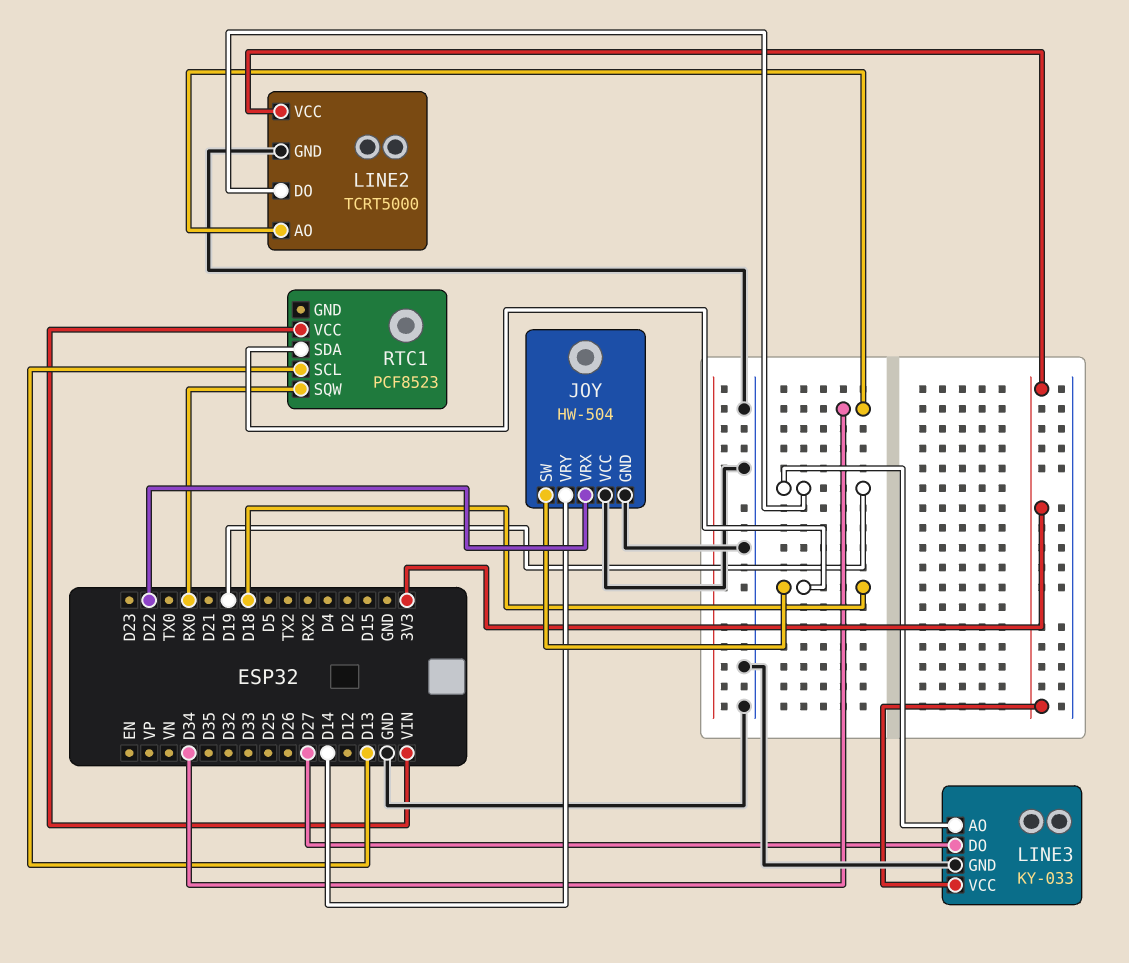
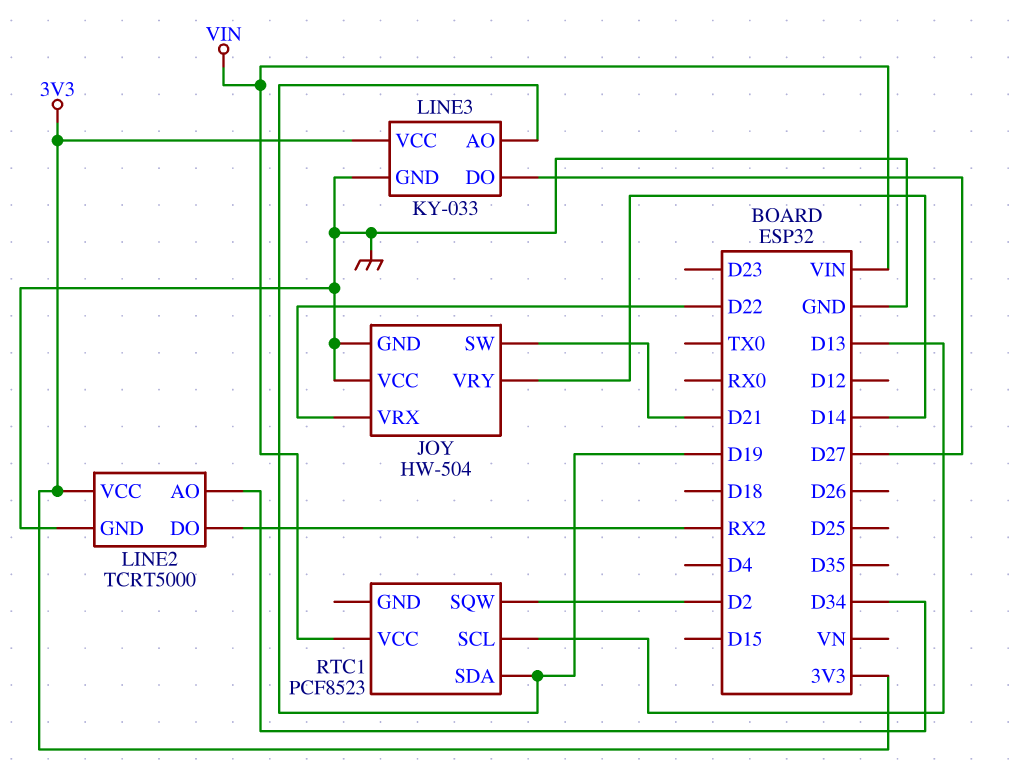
JOY pin SW: D18 -> D21
LINE2 pin DO: D19 -> RX2
RTC1 pin SDA: D18 -> D19
RTC1 pin SQW: RX0 -> D2

